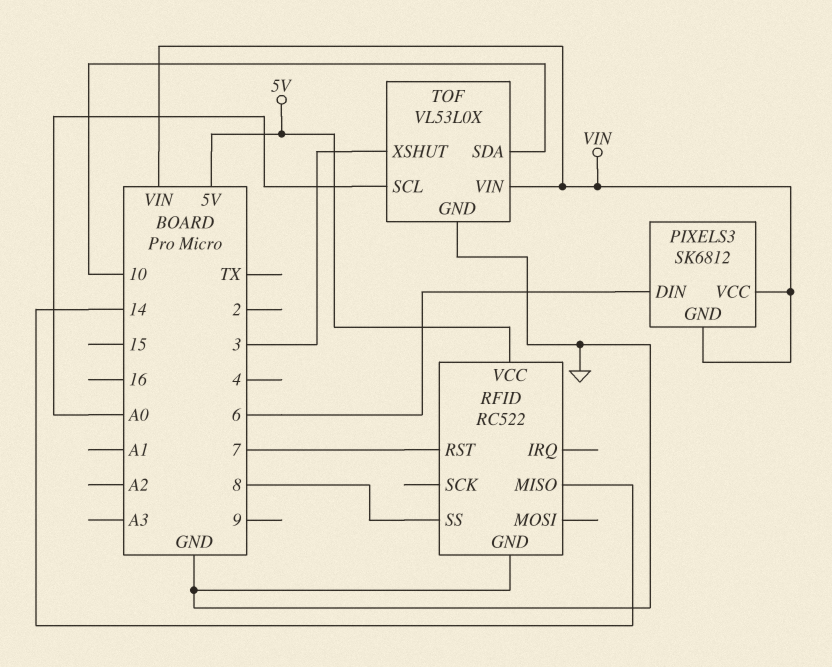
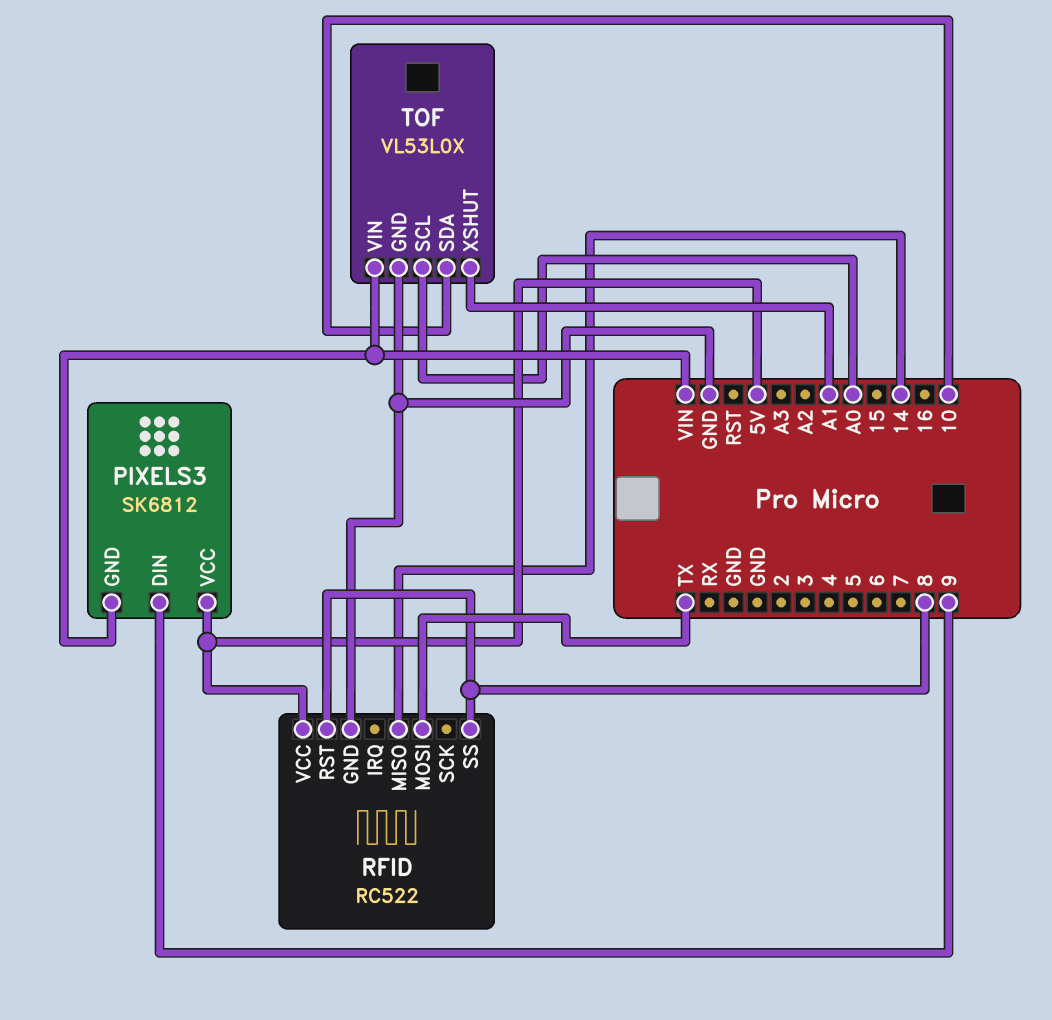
PIXELS3 pin DIN: 6 -> 9
PIXELS3 pin VCC: VIN -> 5V
RFID pin MOSI: none -> TX
RFID pin RST: 7 -> 8
TOF pin XSHUT: 3 -> A1

